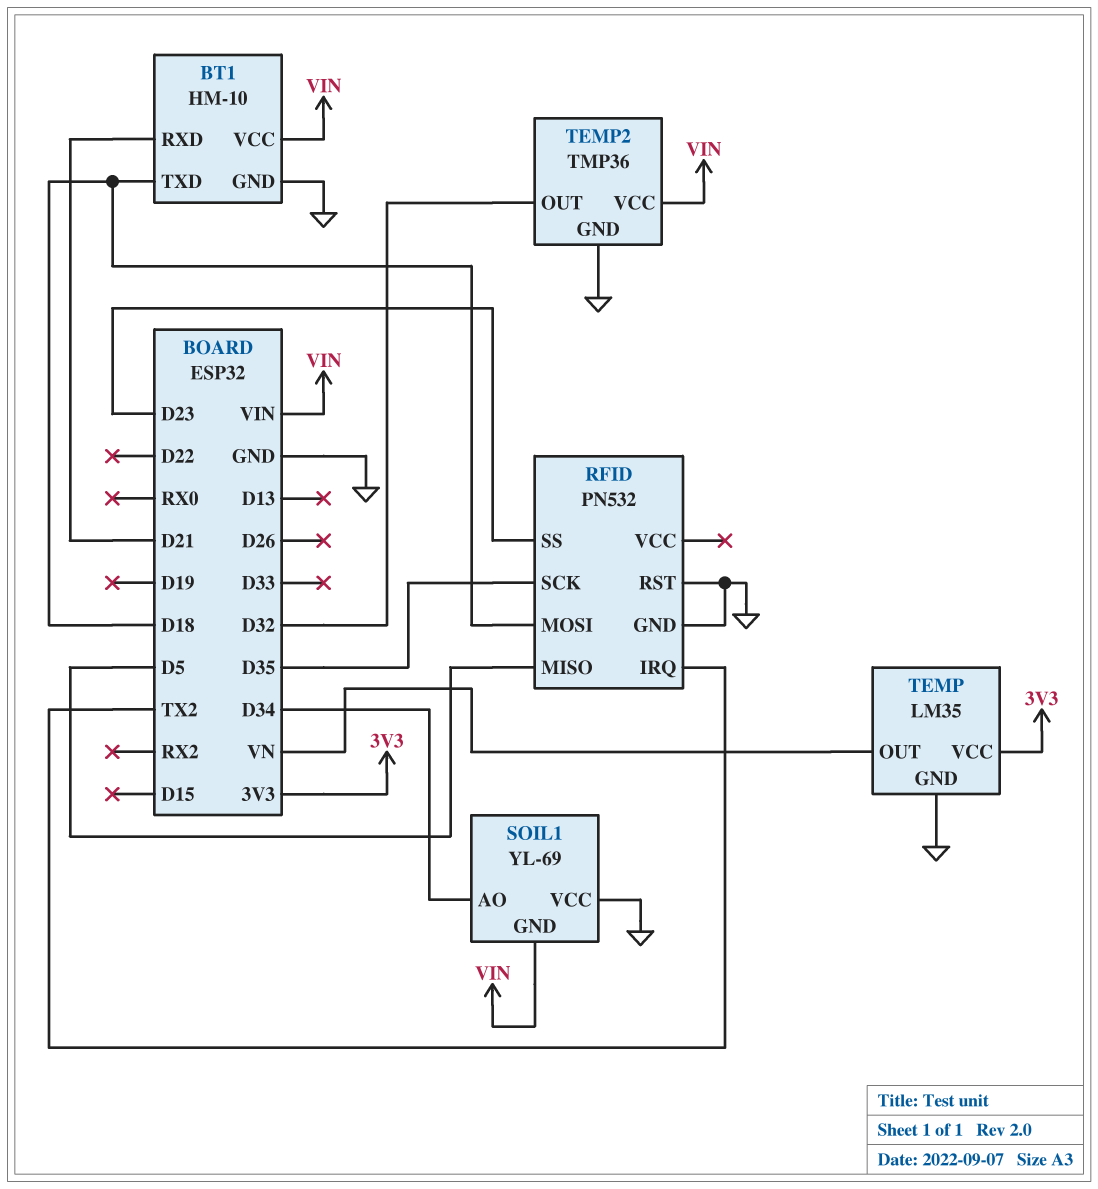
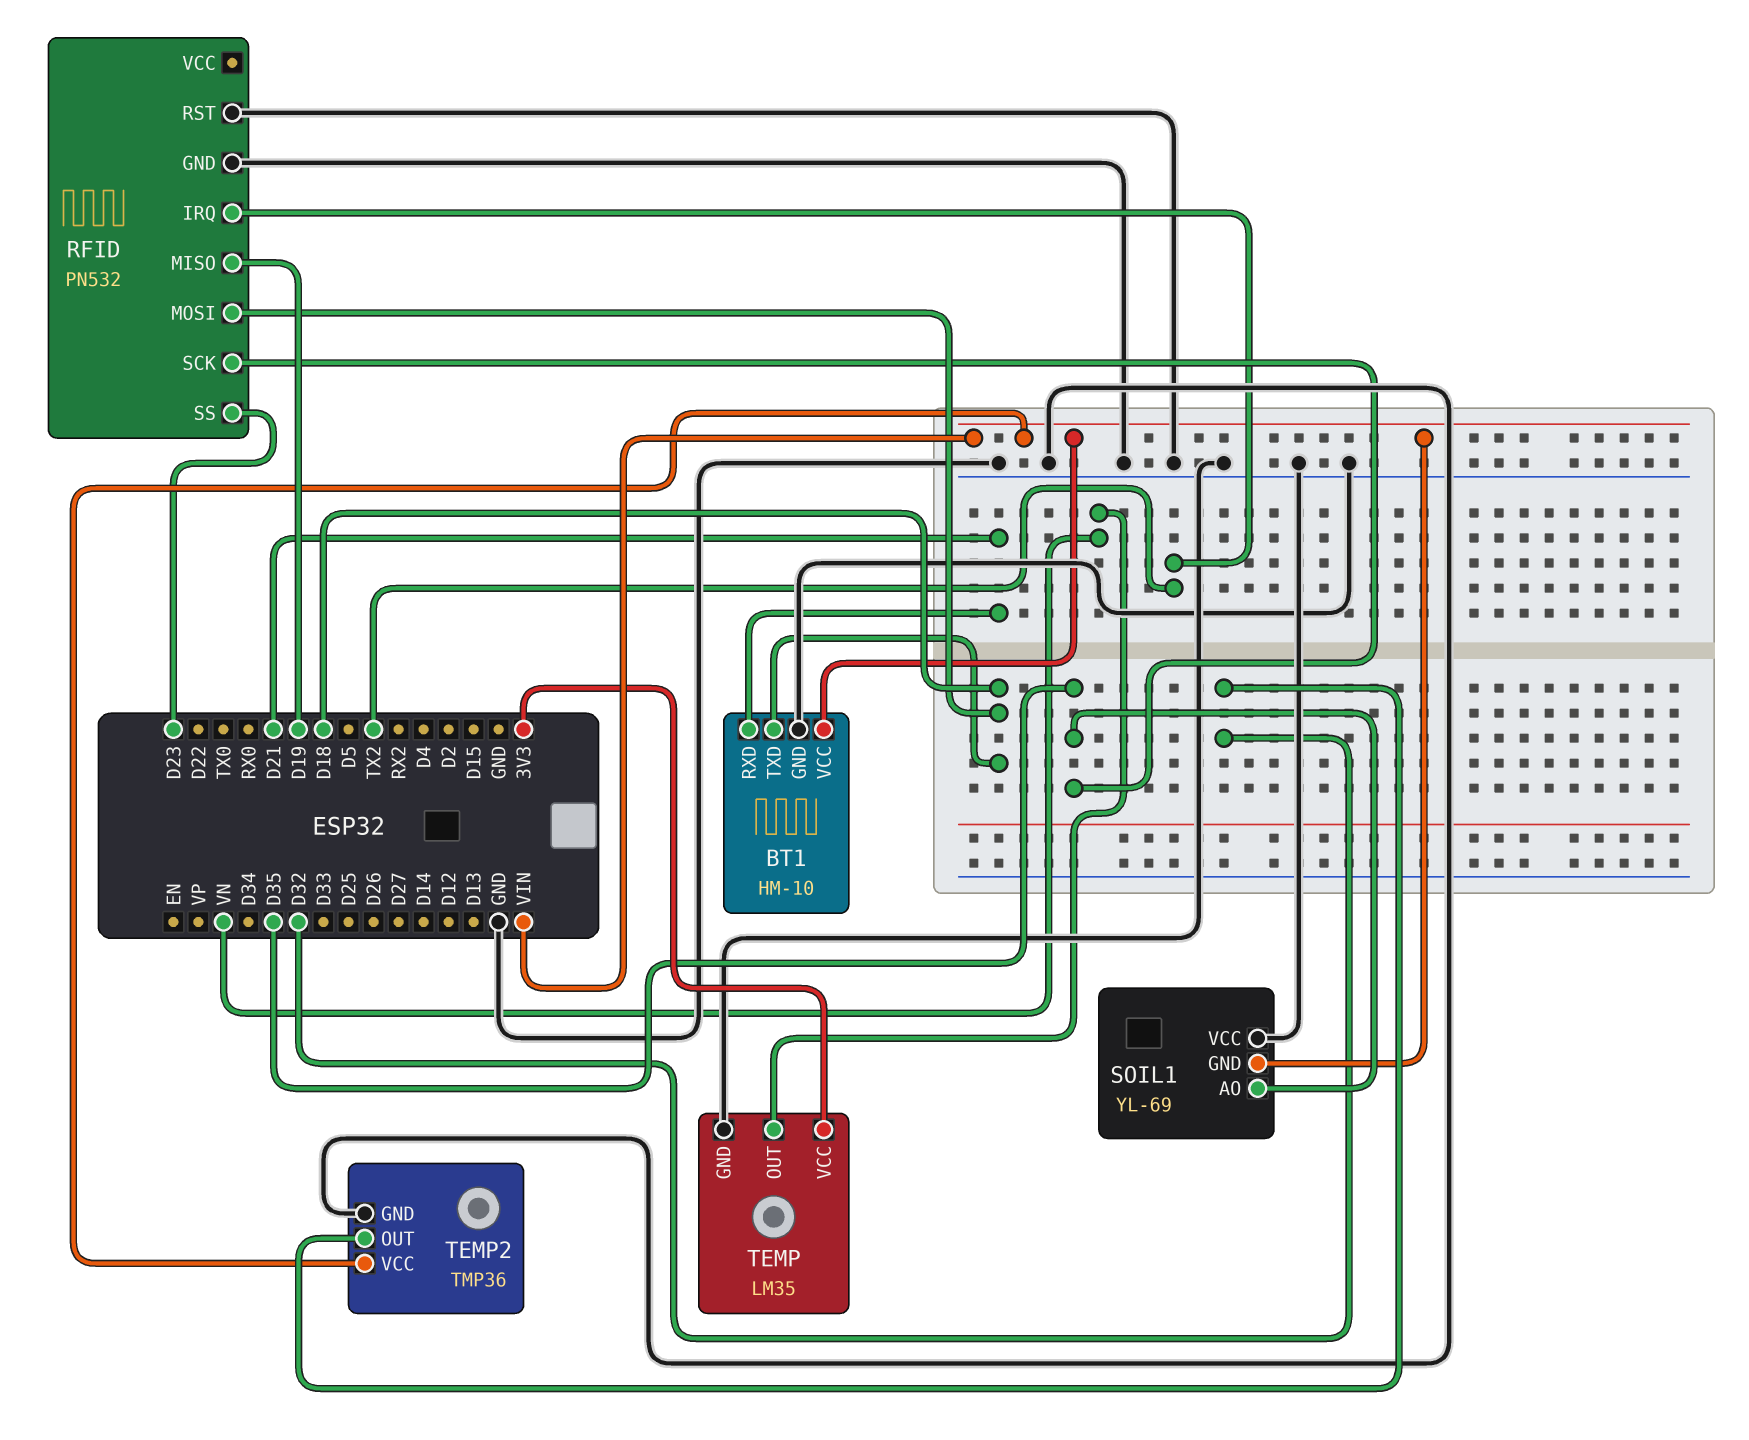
RFID pin MISO: D5 -> D19
SOIL1 pin AO: D34 -> D35

